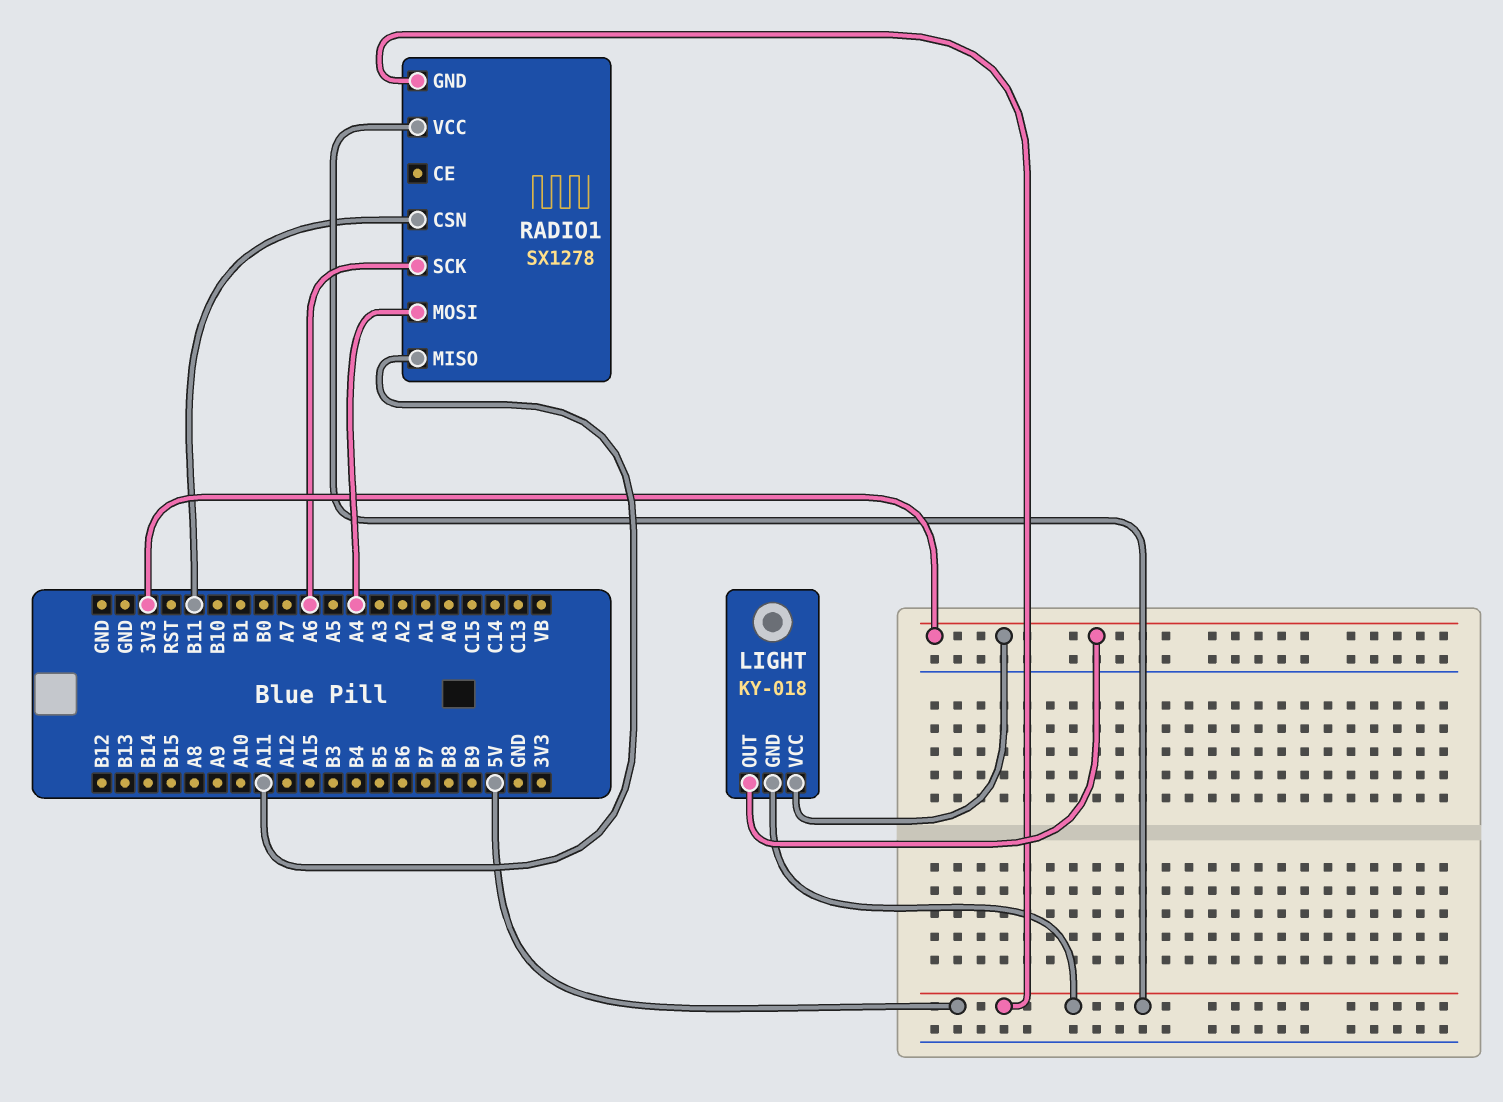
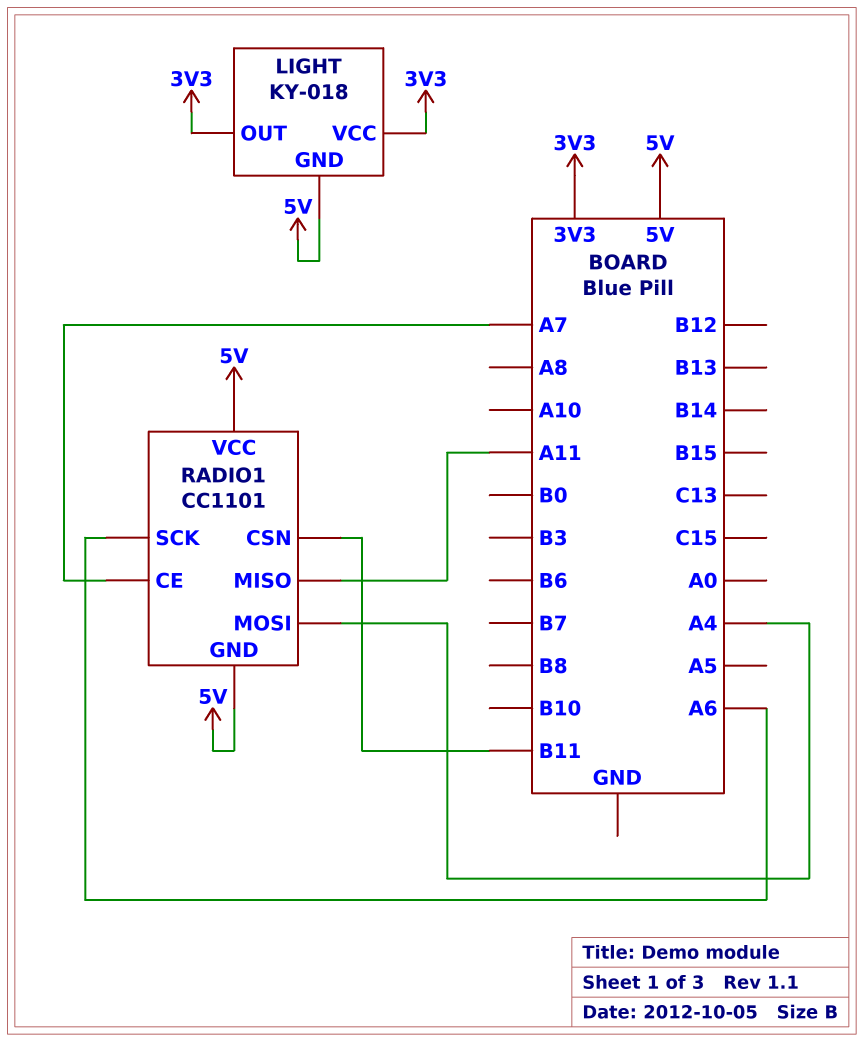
RADIO1: SX1278 -> CC1101
RADIO1 pin CE: none -> A7

